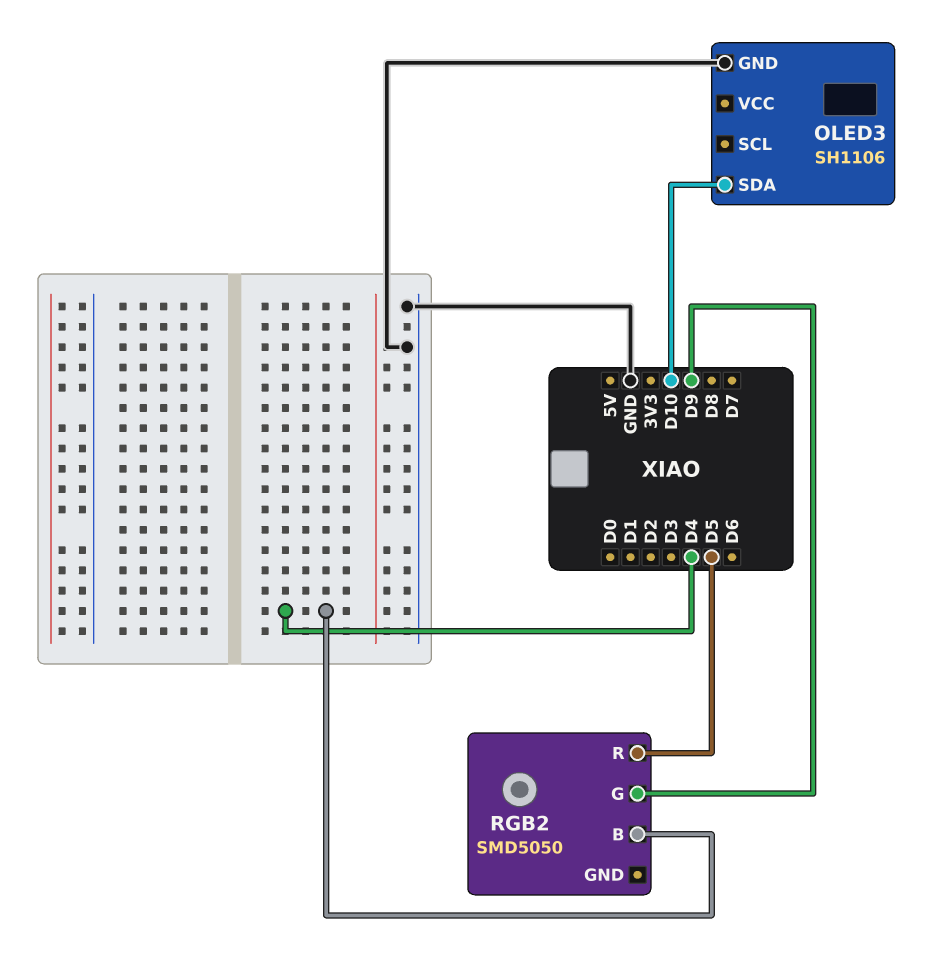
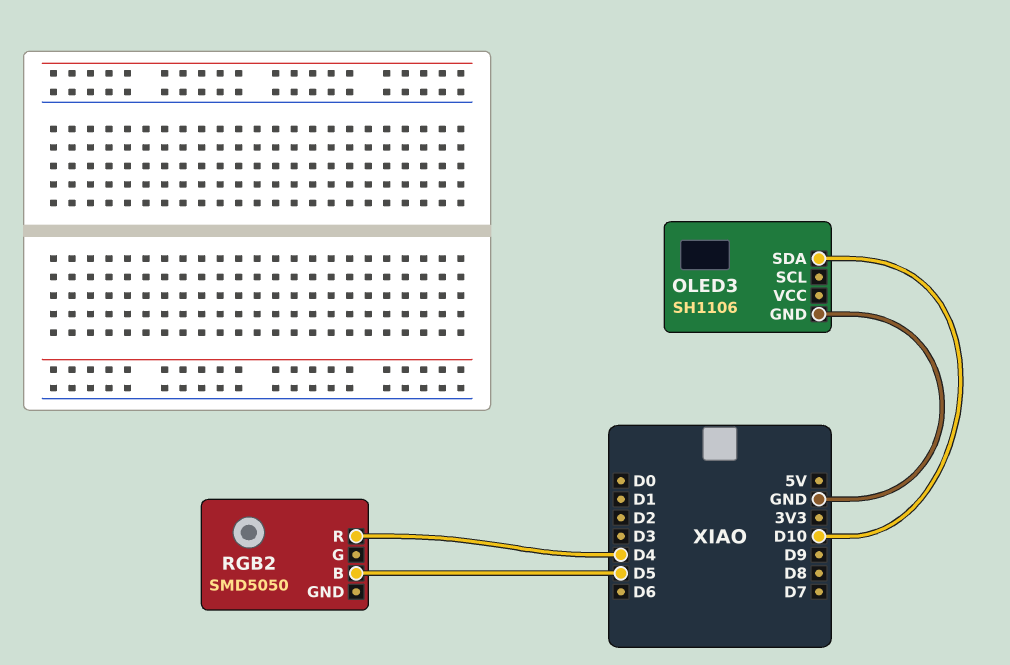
RGB2 pin B: D4 -> D5
RGB2 pin G: D9 -> none
RGB2 pin R: D5 -> D4

